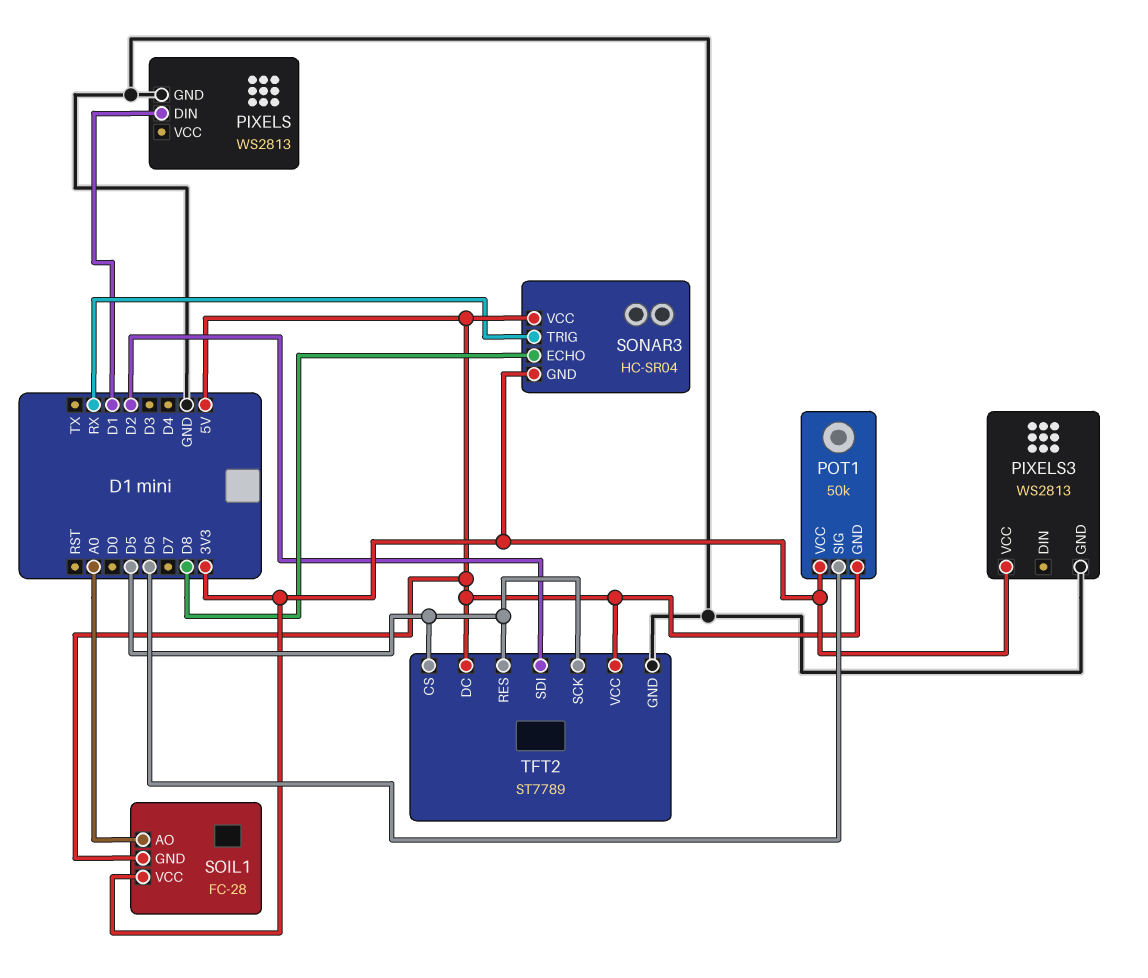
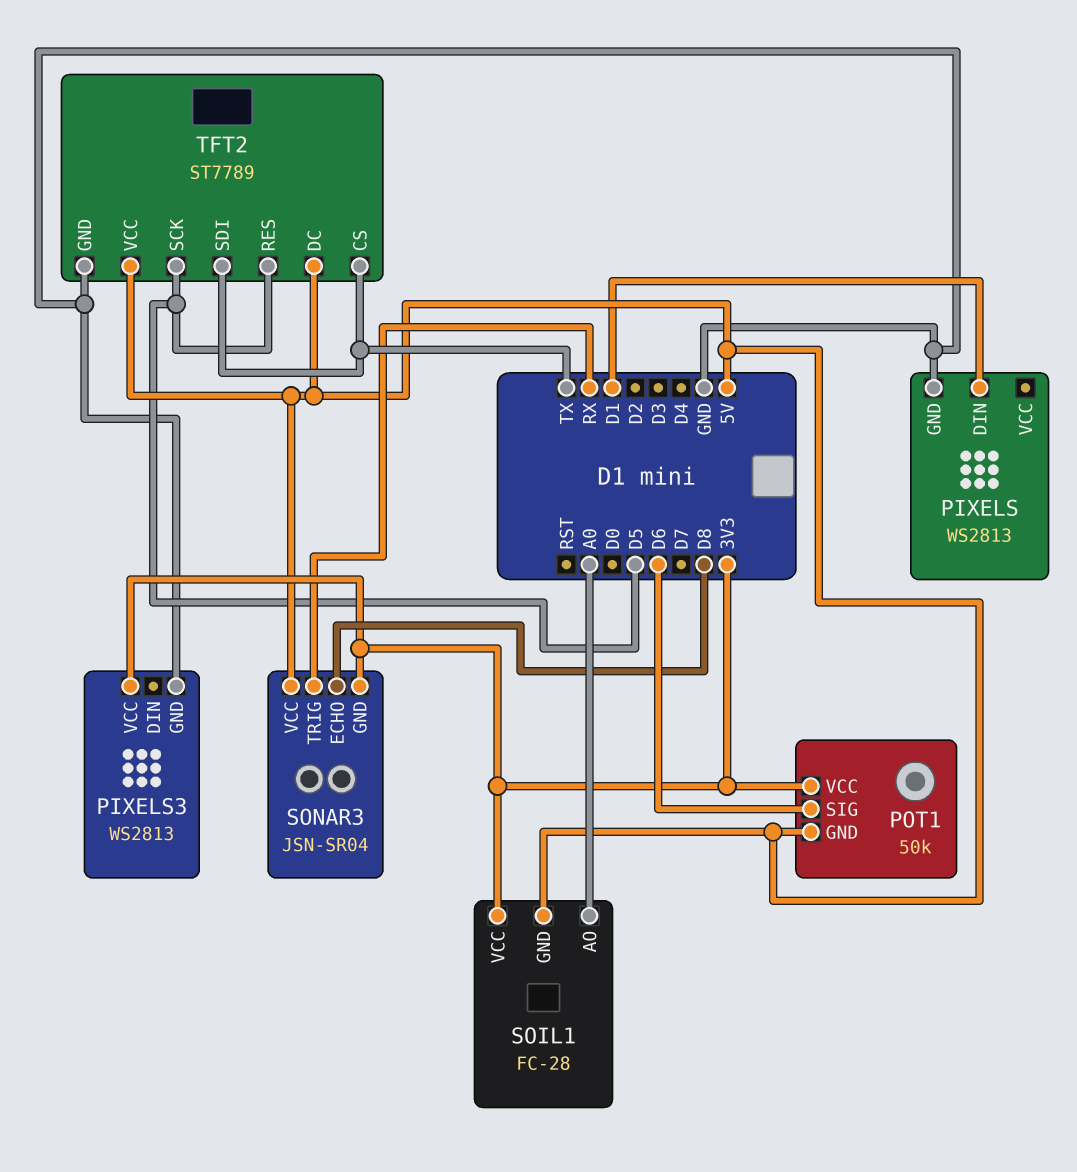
SONAR3: HC-SR04 -> JSN-SR04
TFT2 pin CS: D5 -> TX
TFT2 pin SDI: D2 -> TX

